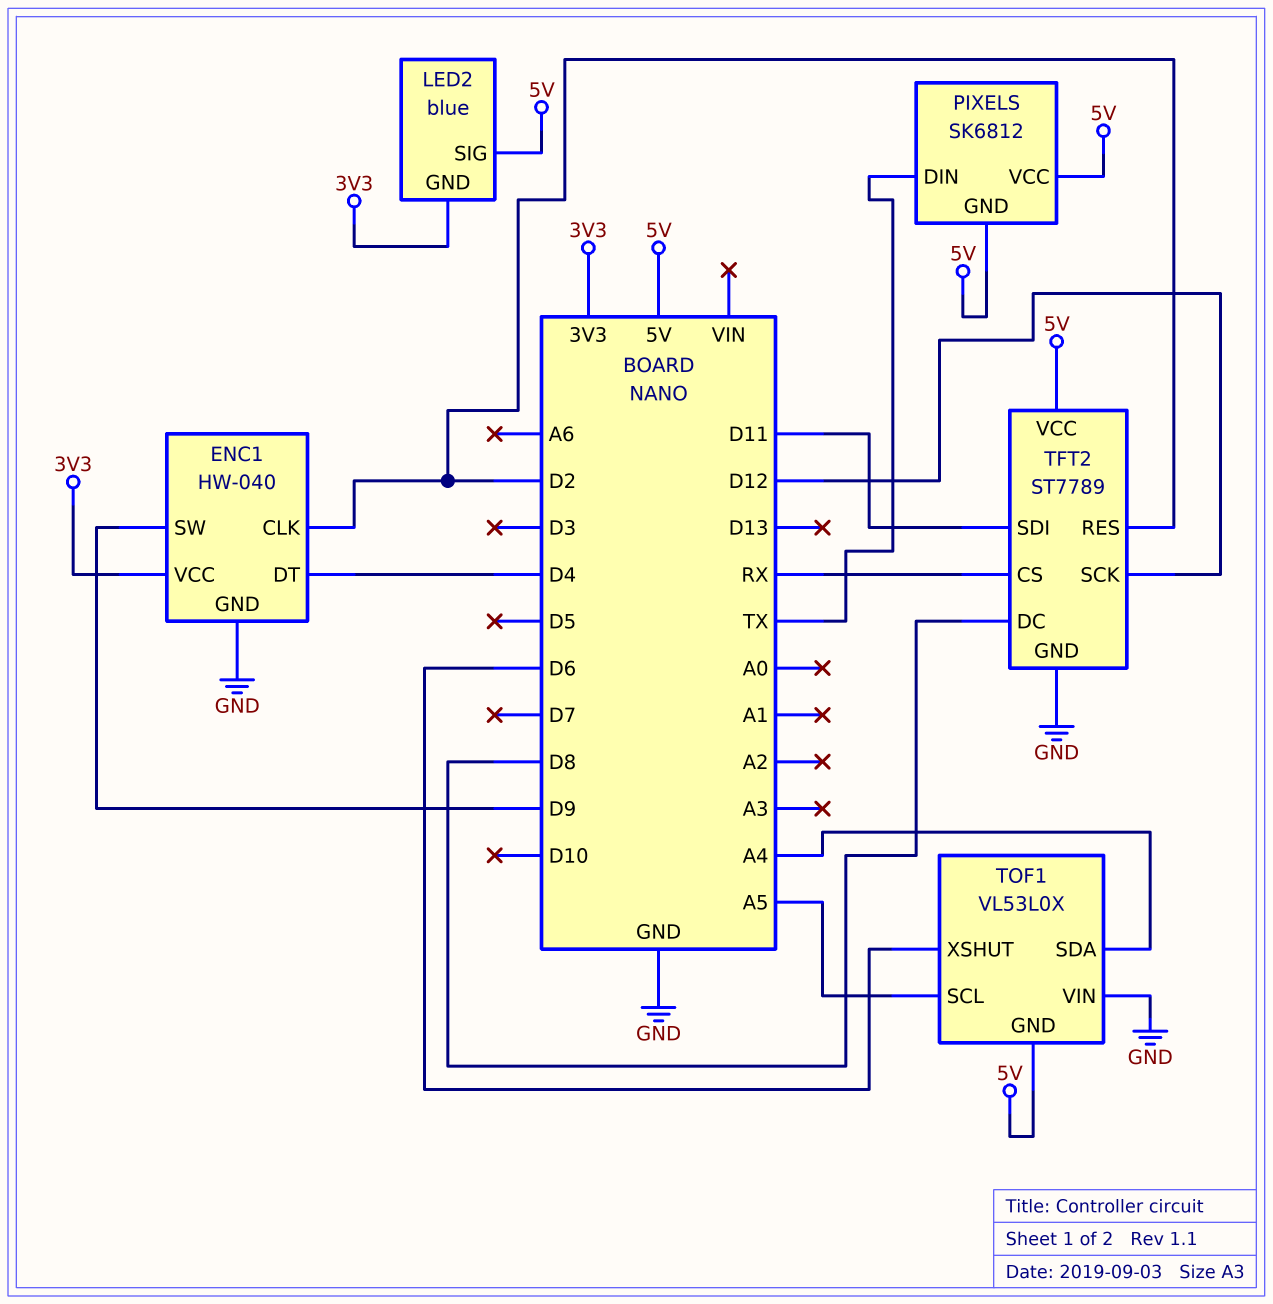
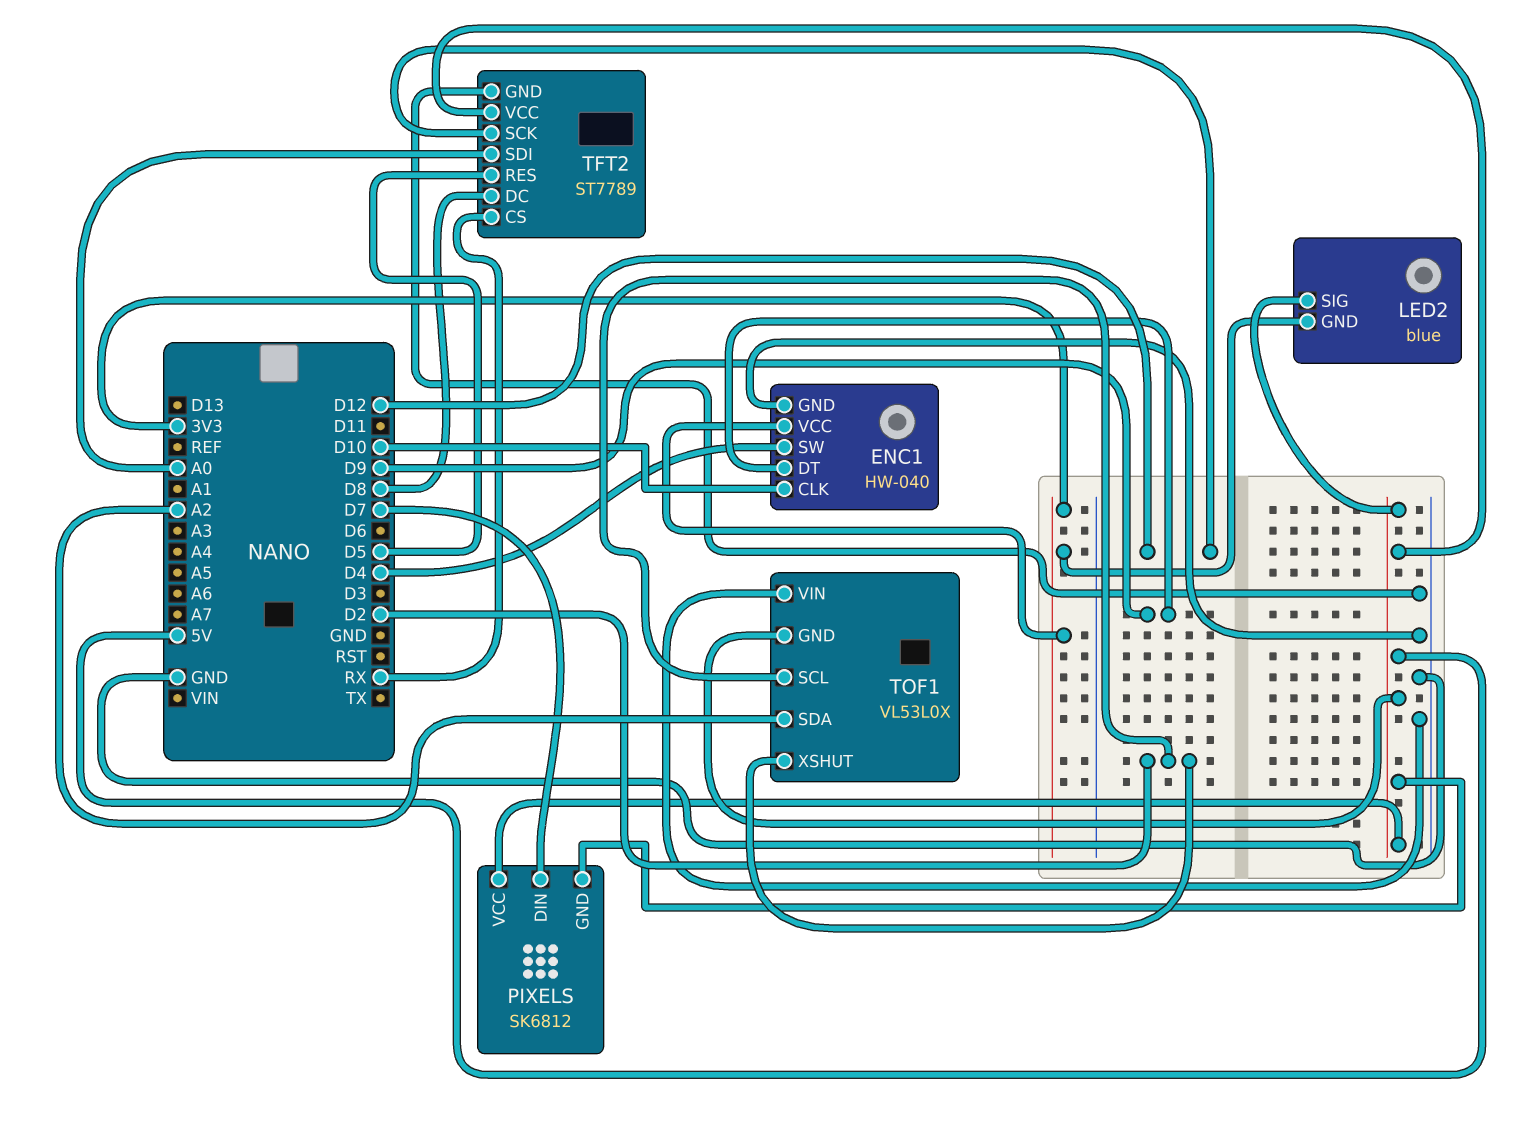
ENC1 pin CLK: D2 -> D10
ENC1 pin DT: D4 -> D9
ENC1 pin SW: D9 -> D4
PIXELS pin DIN: TX -> D7
TFT2 pin RES: D2 -> D5
TFT2 pin SDI: D11 -> A0
TOF1 pin SCL: A5 -> D2
TOF1 pin SDA: A4 -> A2
TOF1 pin XSHUT: D6 -> D2

